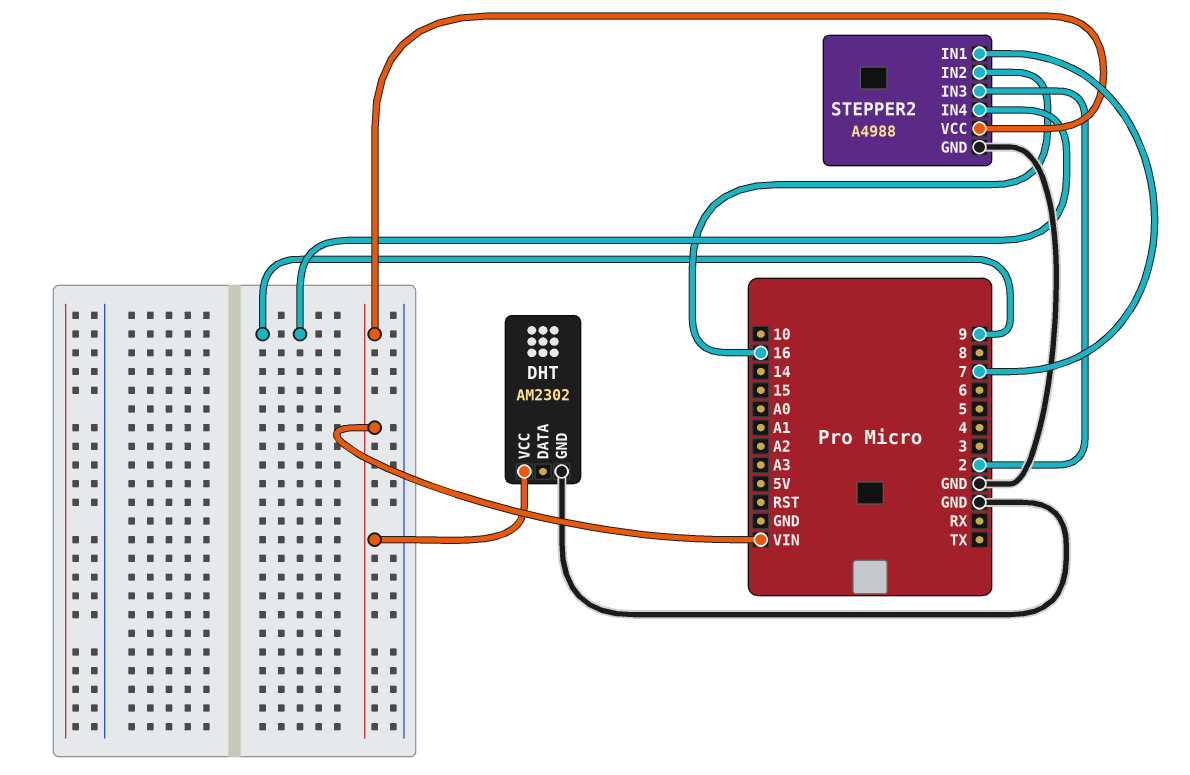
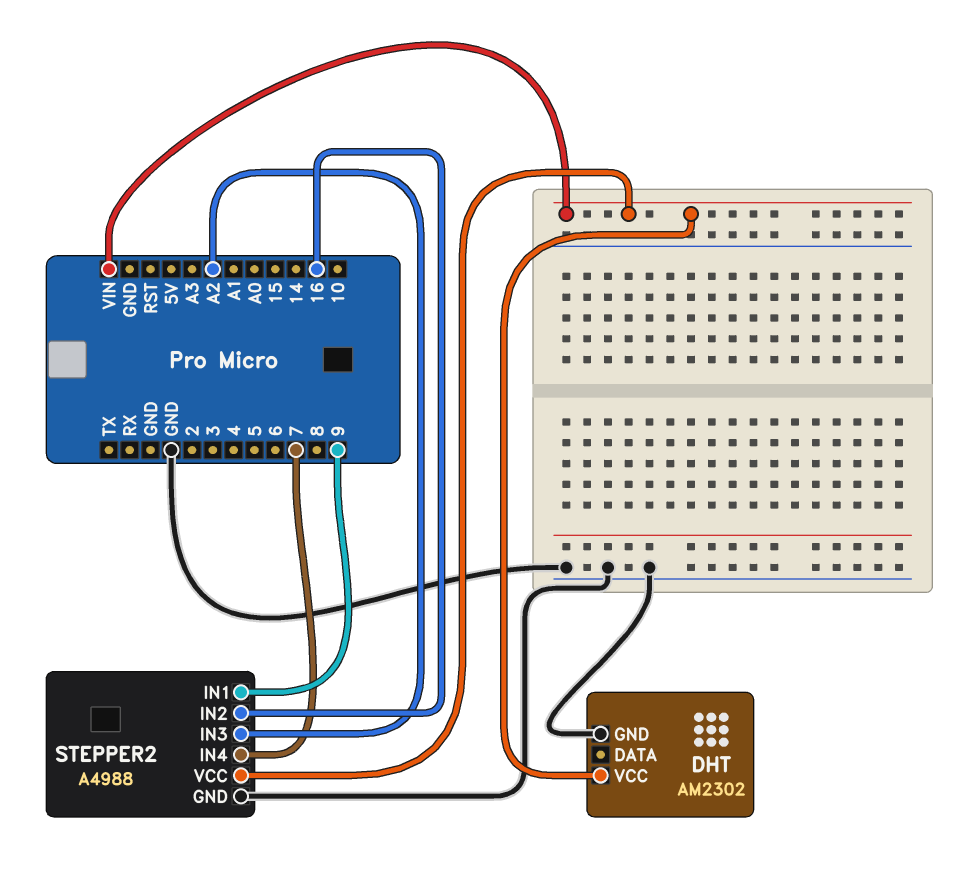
STEPPER2 pin IN1: 7 -> 9
STEPPER2 pin IN3: 2 -> A2
STEPPER2 pin IN4: 9 -> 7

